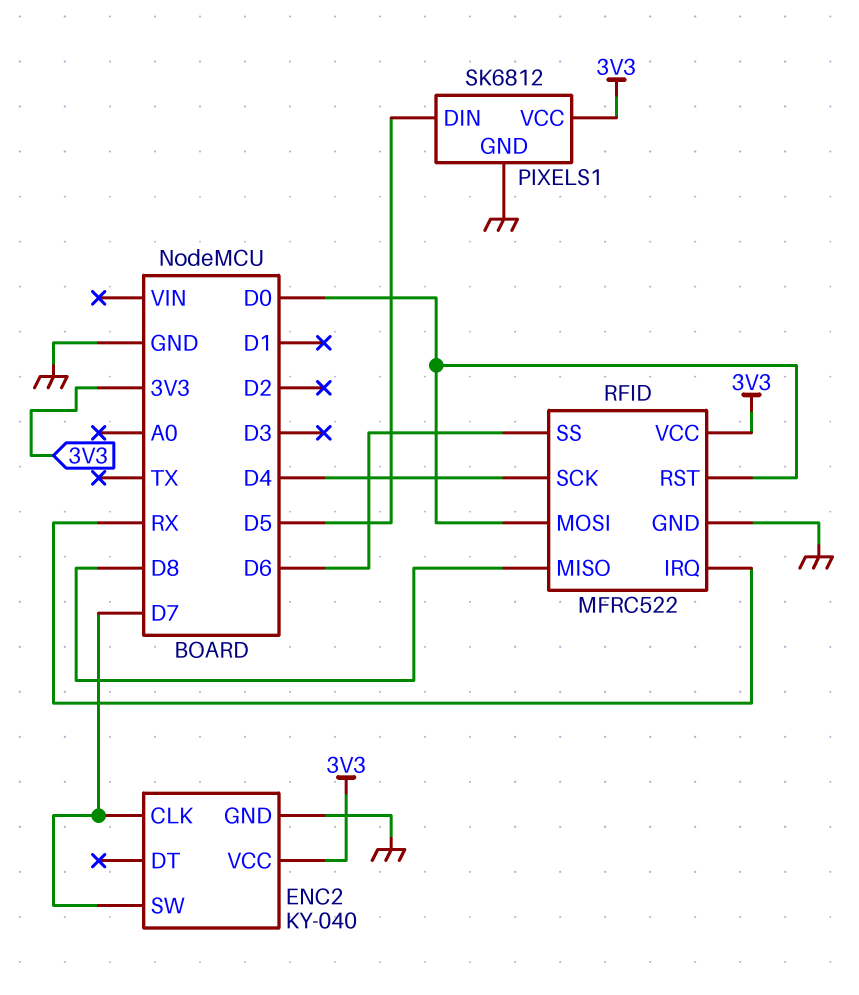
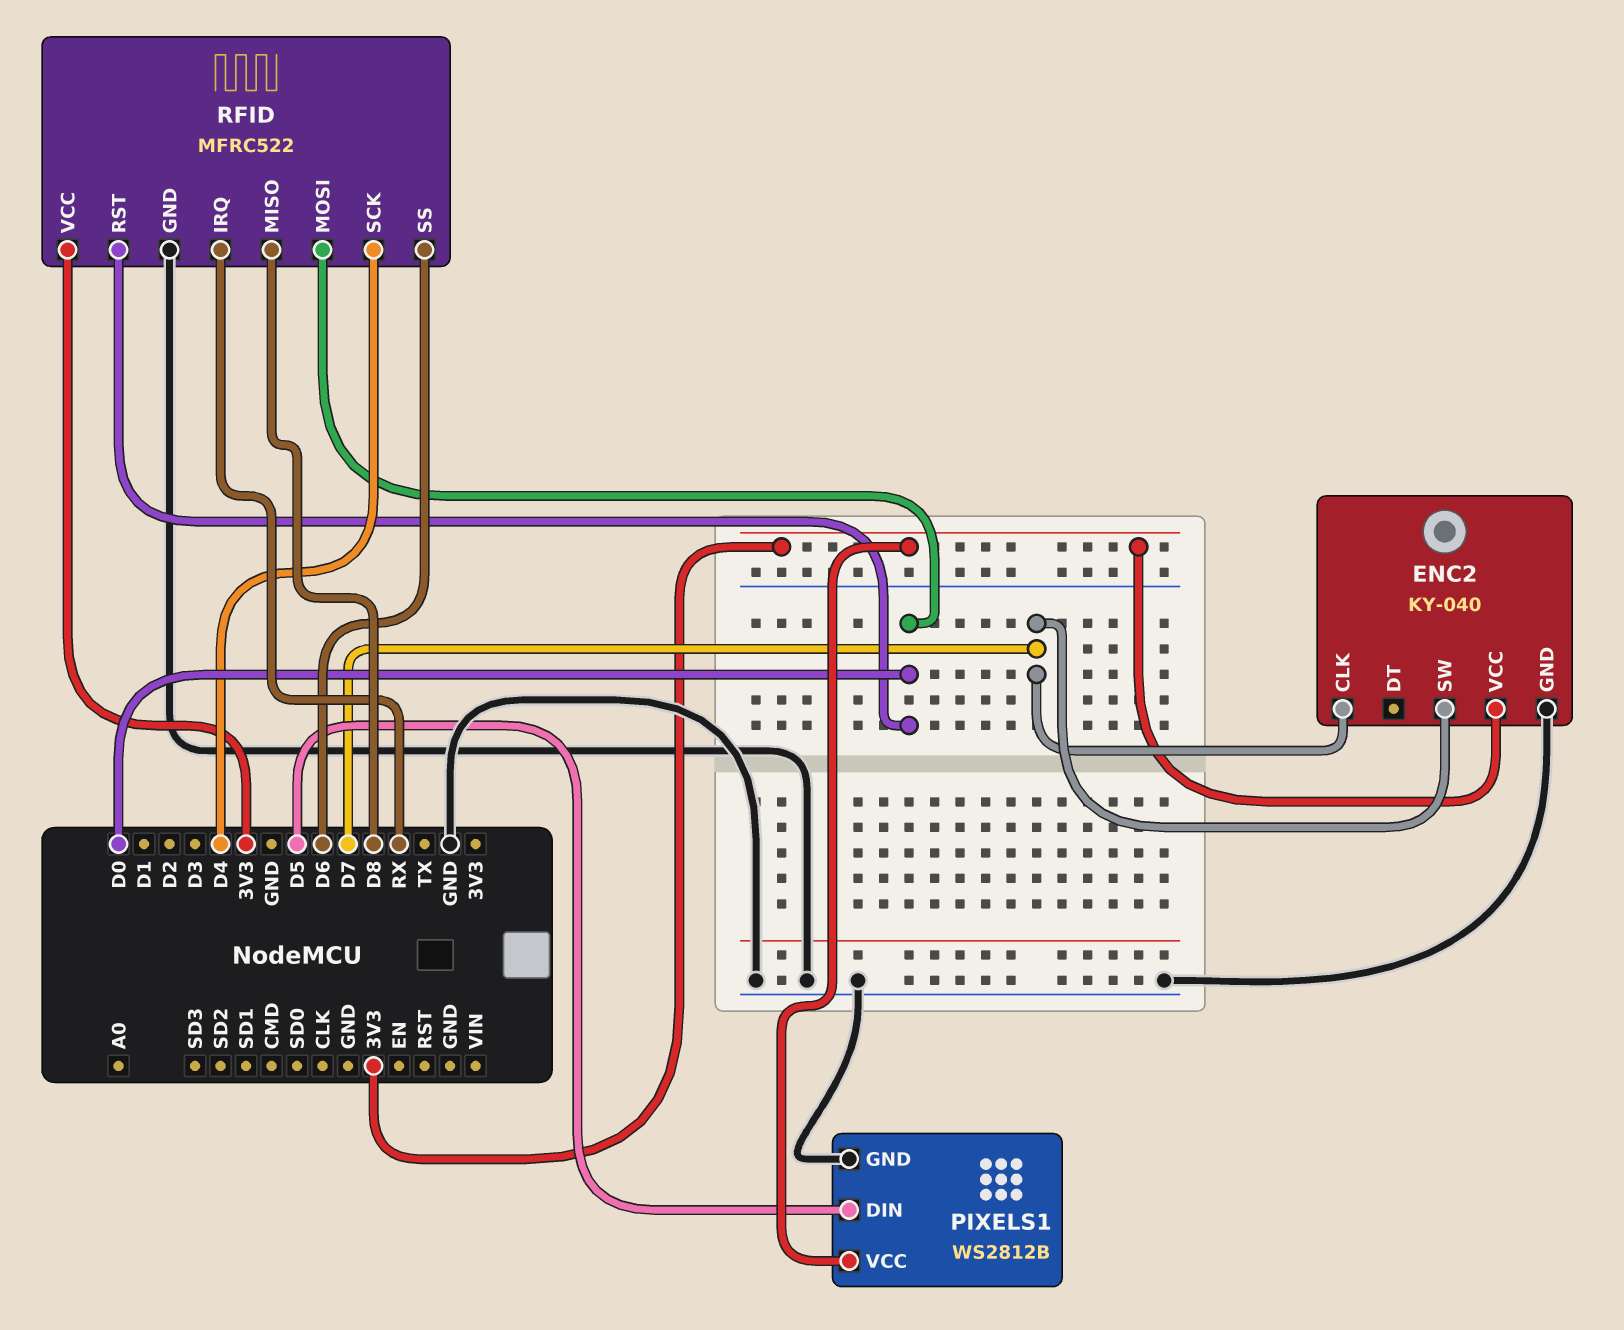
PIXELS1: SK6812 -> WS2812B

